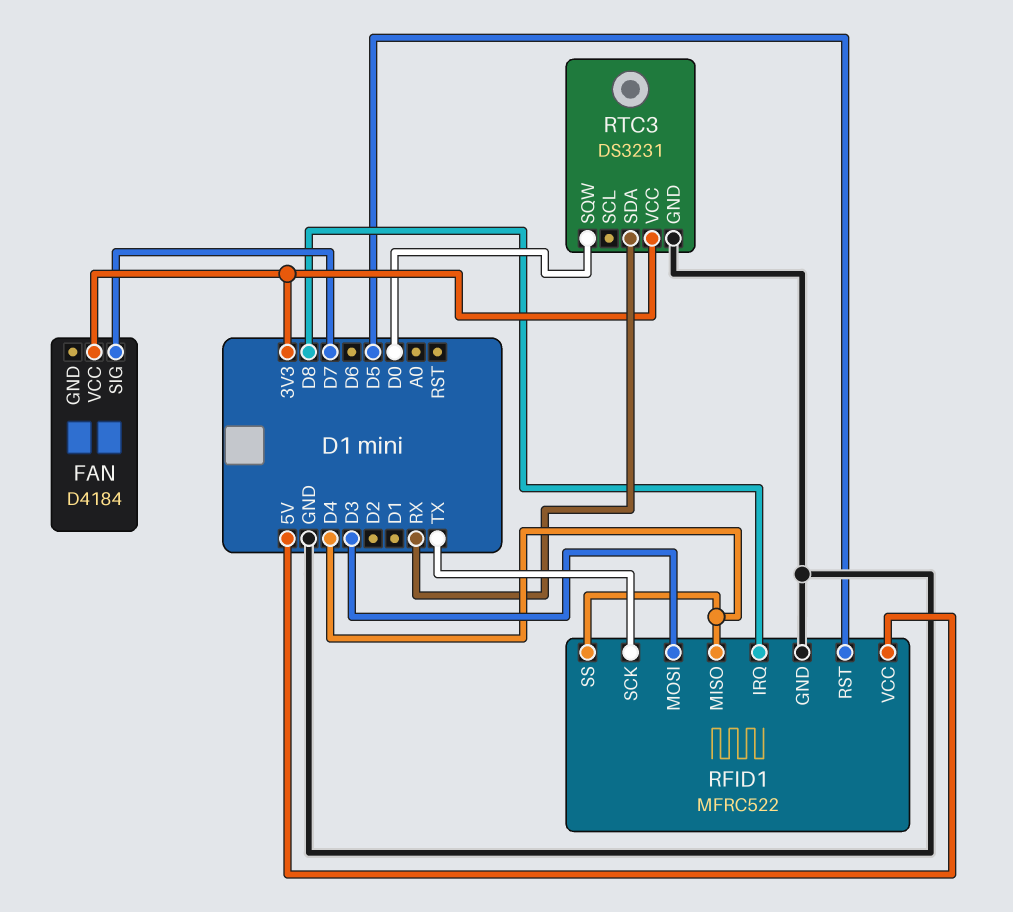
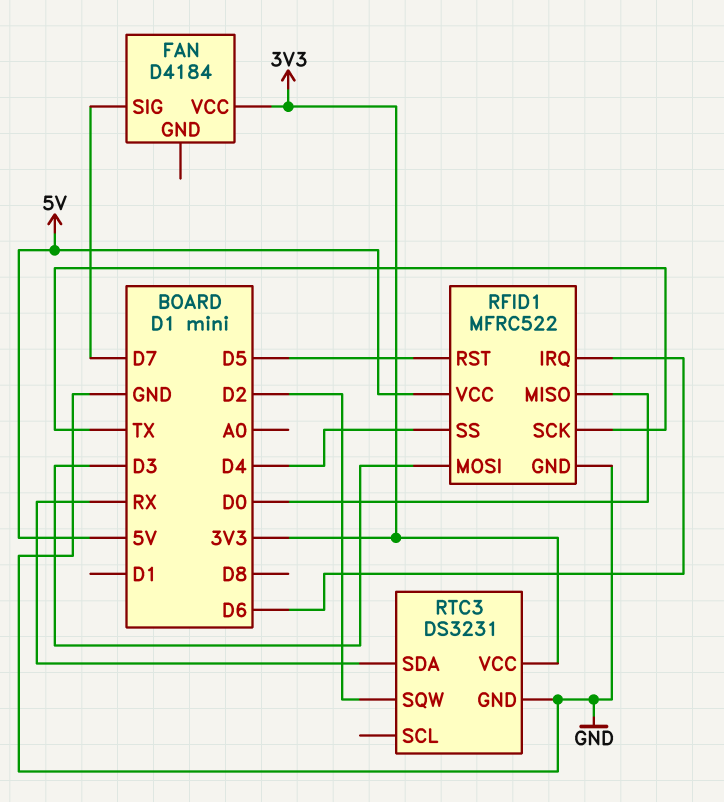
RFID1 pin IRQ: D8 -> D6
RFID1 pin MISO: D4 -> D0
RTC3 pin SQW: D0 -> D2

